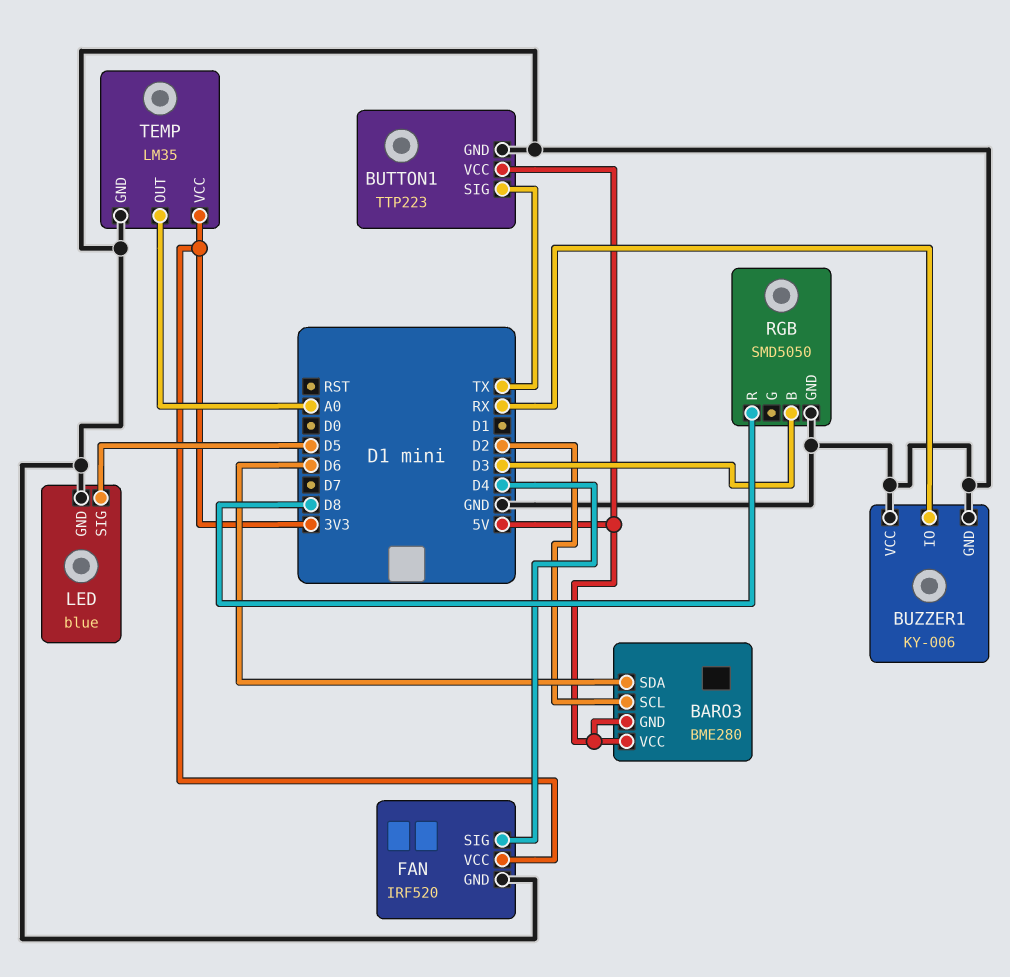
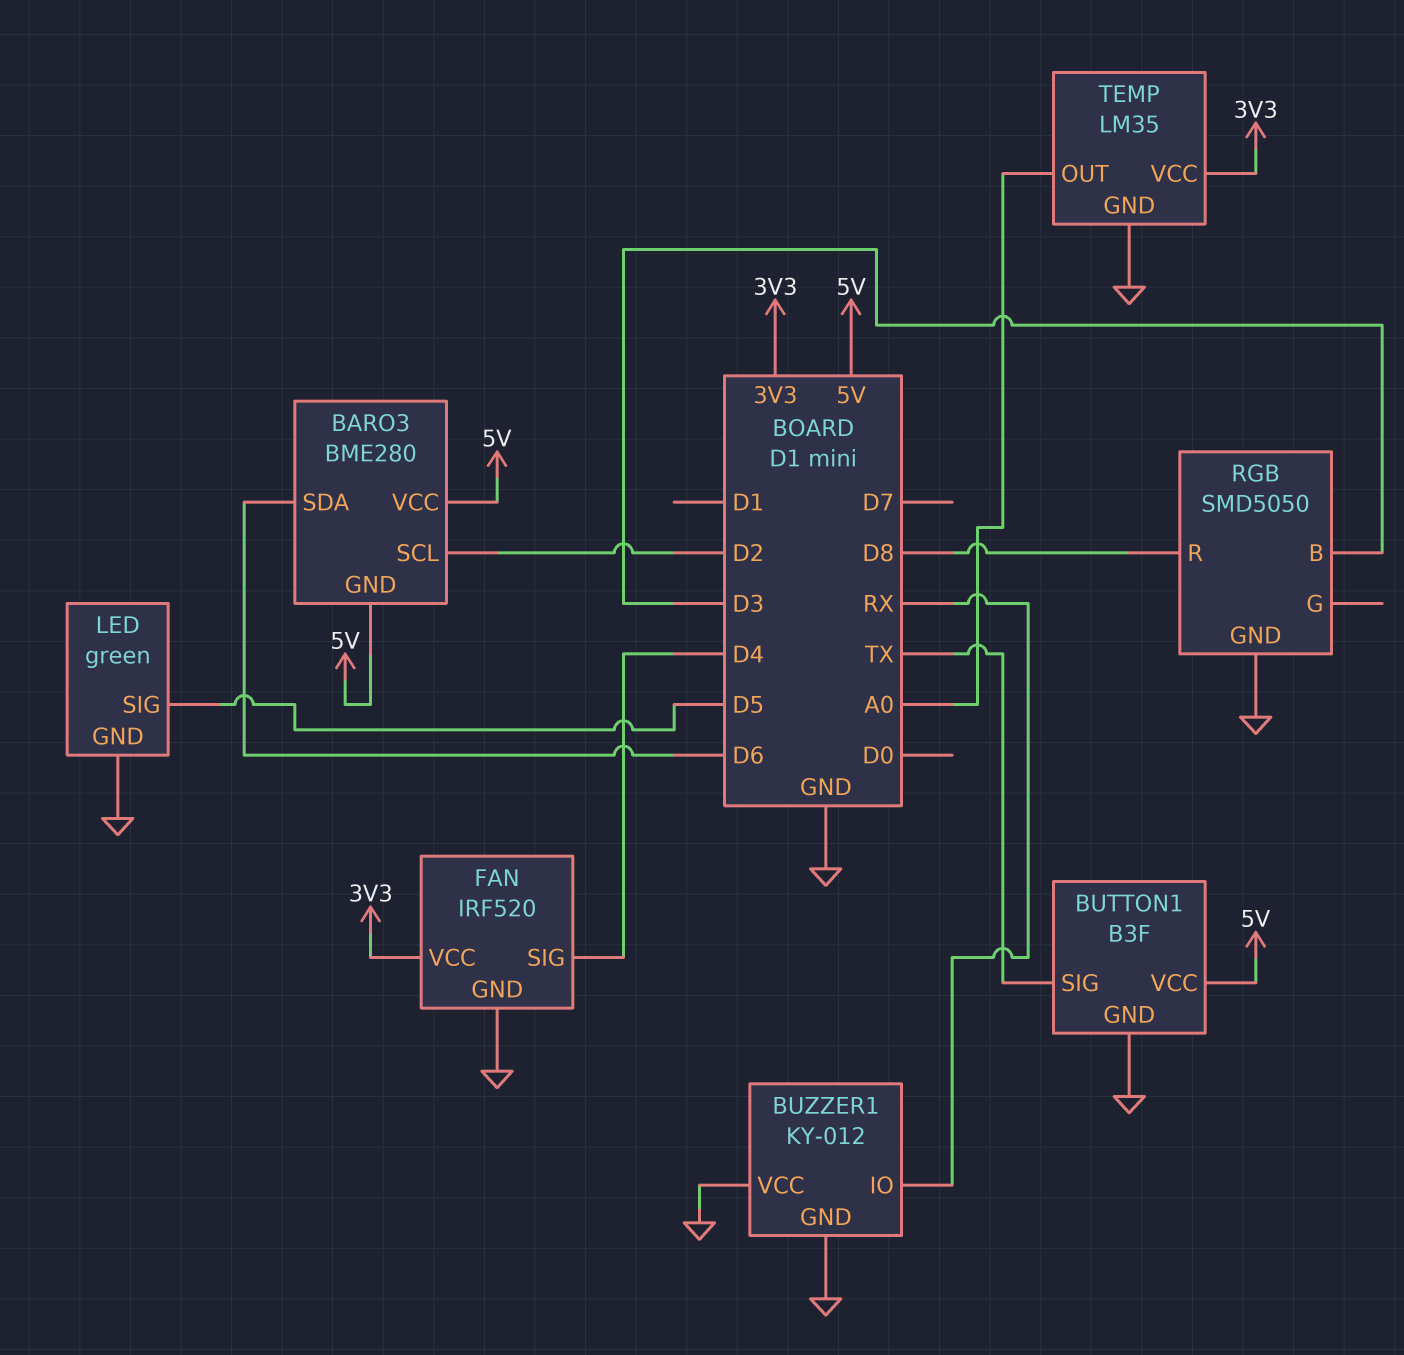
BUTTON1: TTP223 -> B3F
BUZZER1: KY-006 -> KY-012
LED: blue -> green

